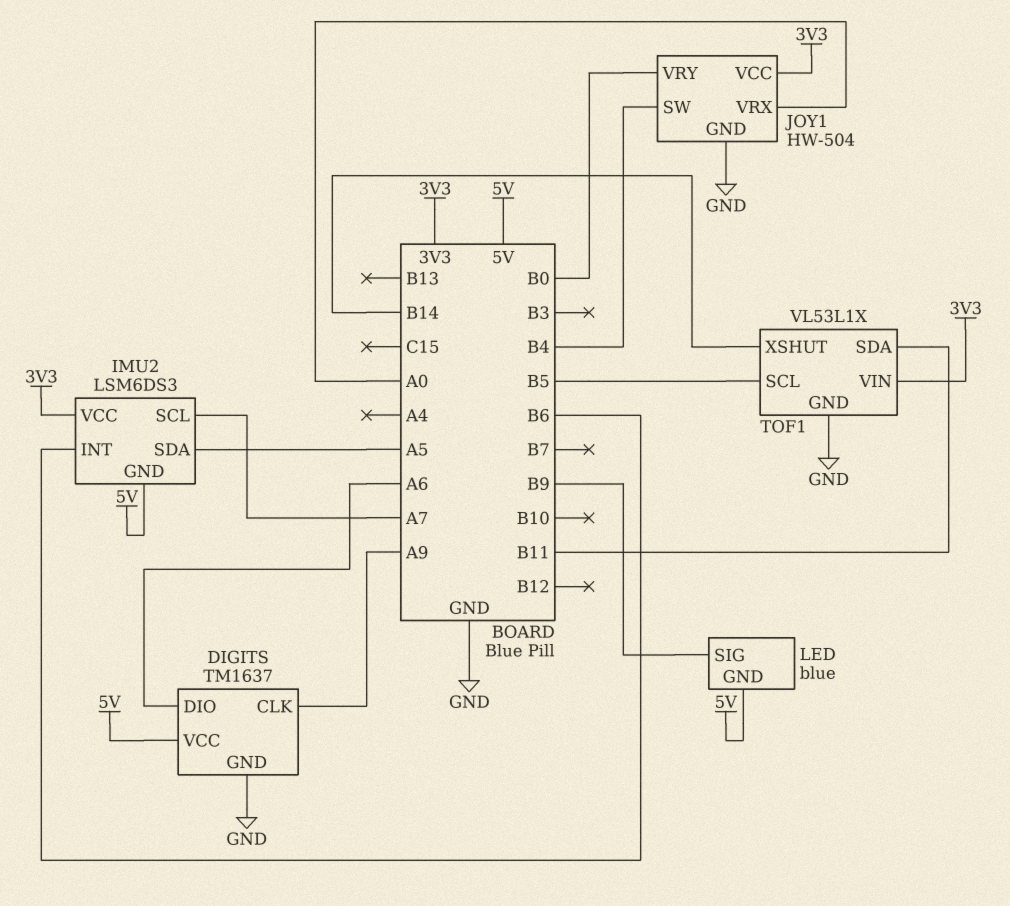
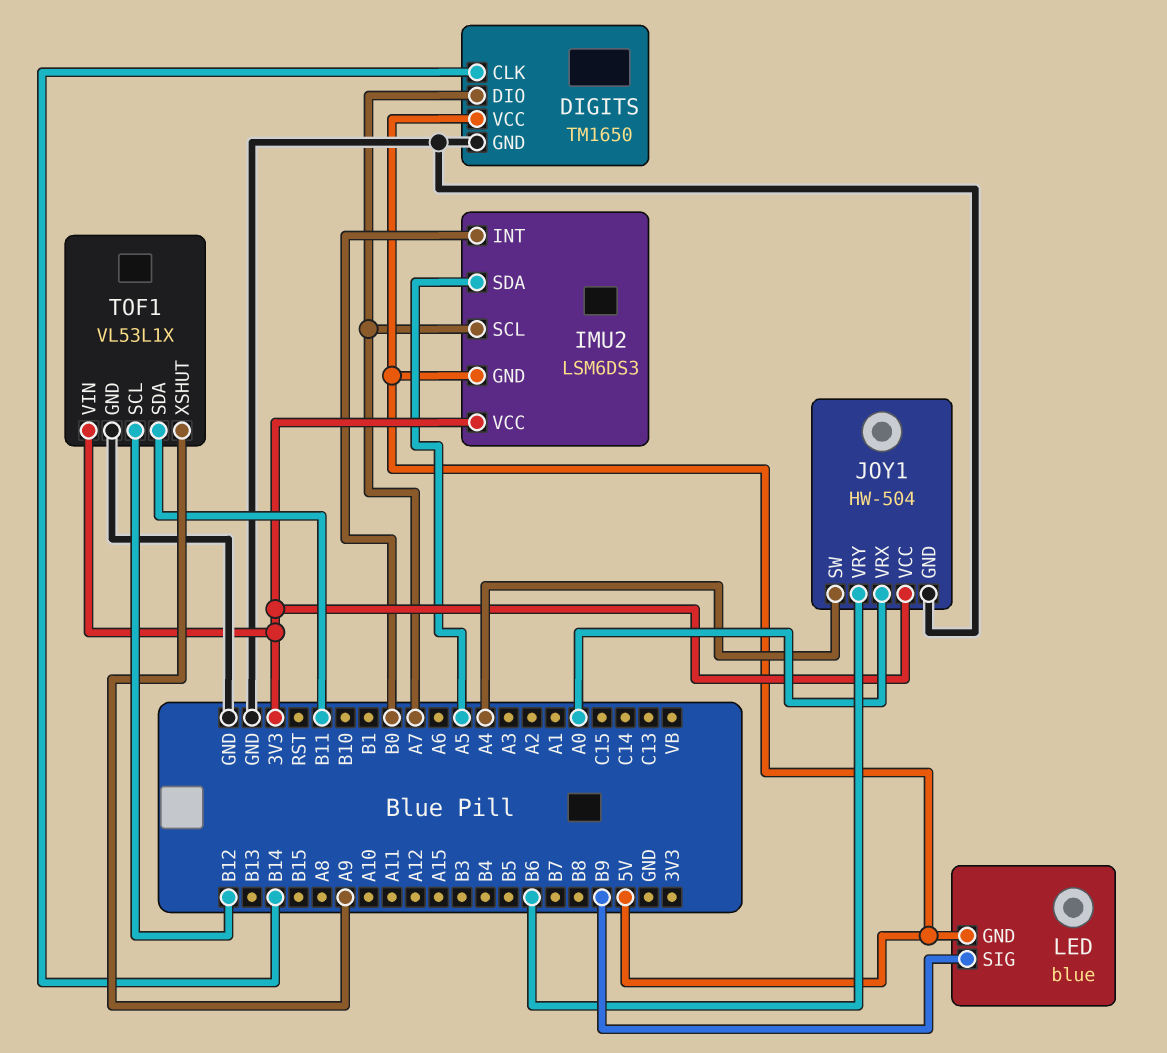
DIGITS: TM1637 -> TM1650
DIGITS pin CLK: A9 -> B14
DIGITS pin DIO: A6 -> A7
IMU2 pin INT: B6 -> B0
JOY1 pin SW: B4 -> A4
JOY1 pin VRY: B0 -> B6
TOF1 pin SCL: B5 -> B12
TOF1 pin XSHUT: B14 -> A9

